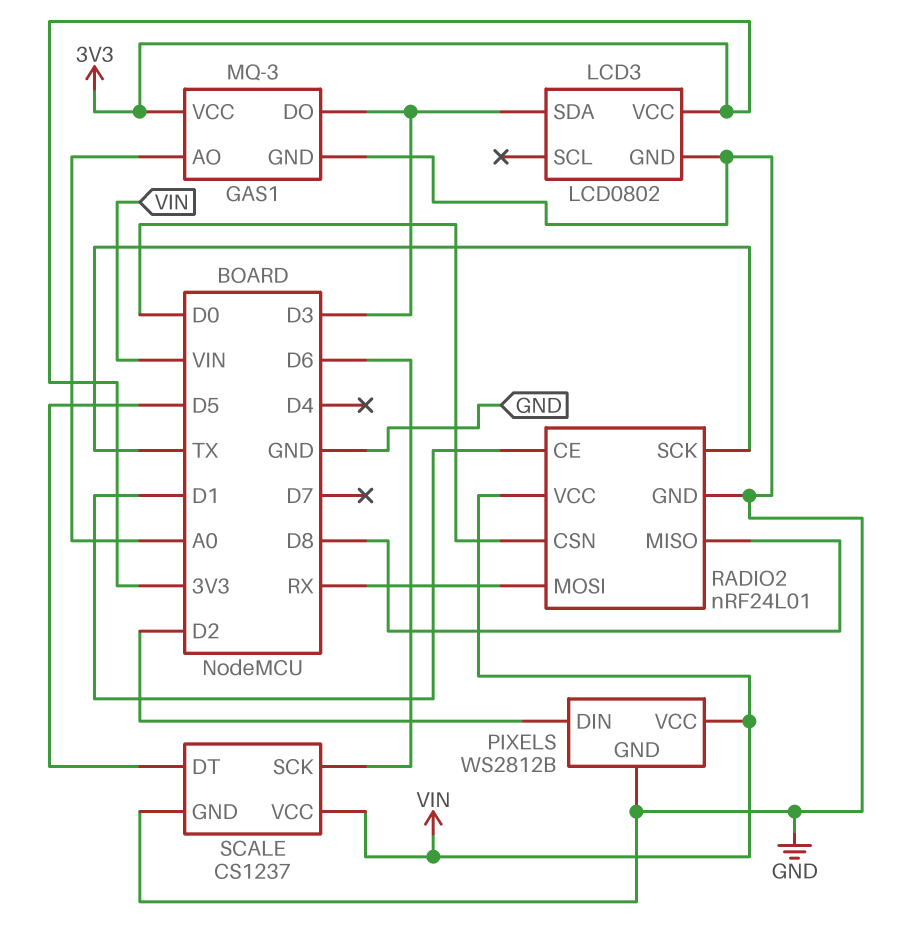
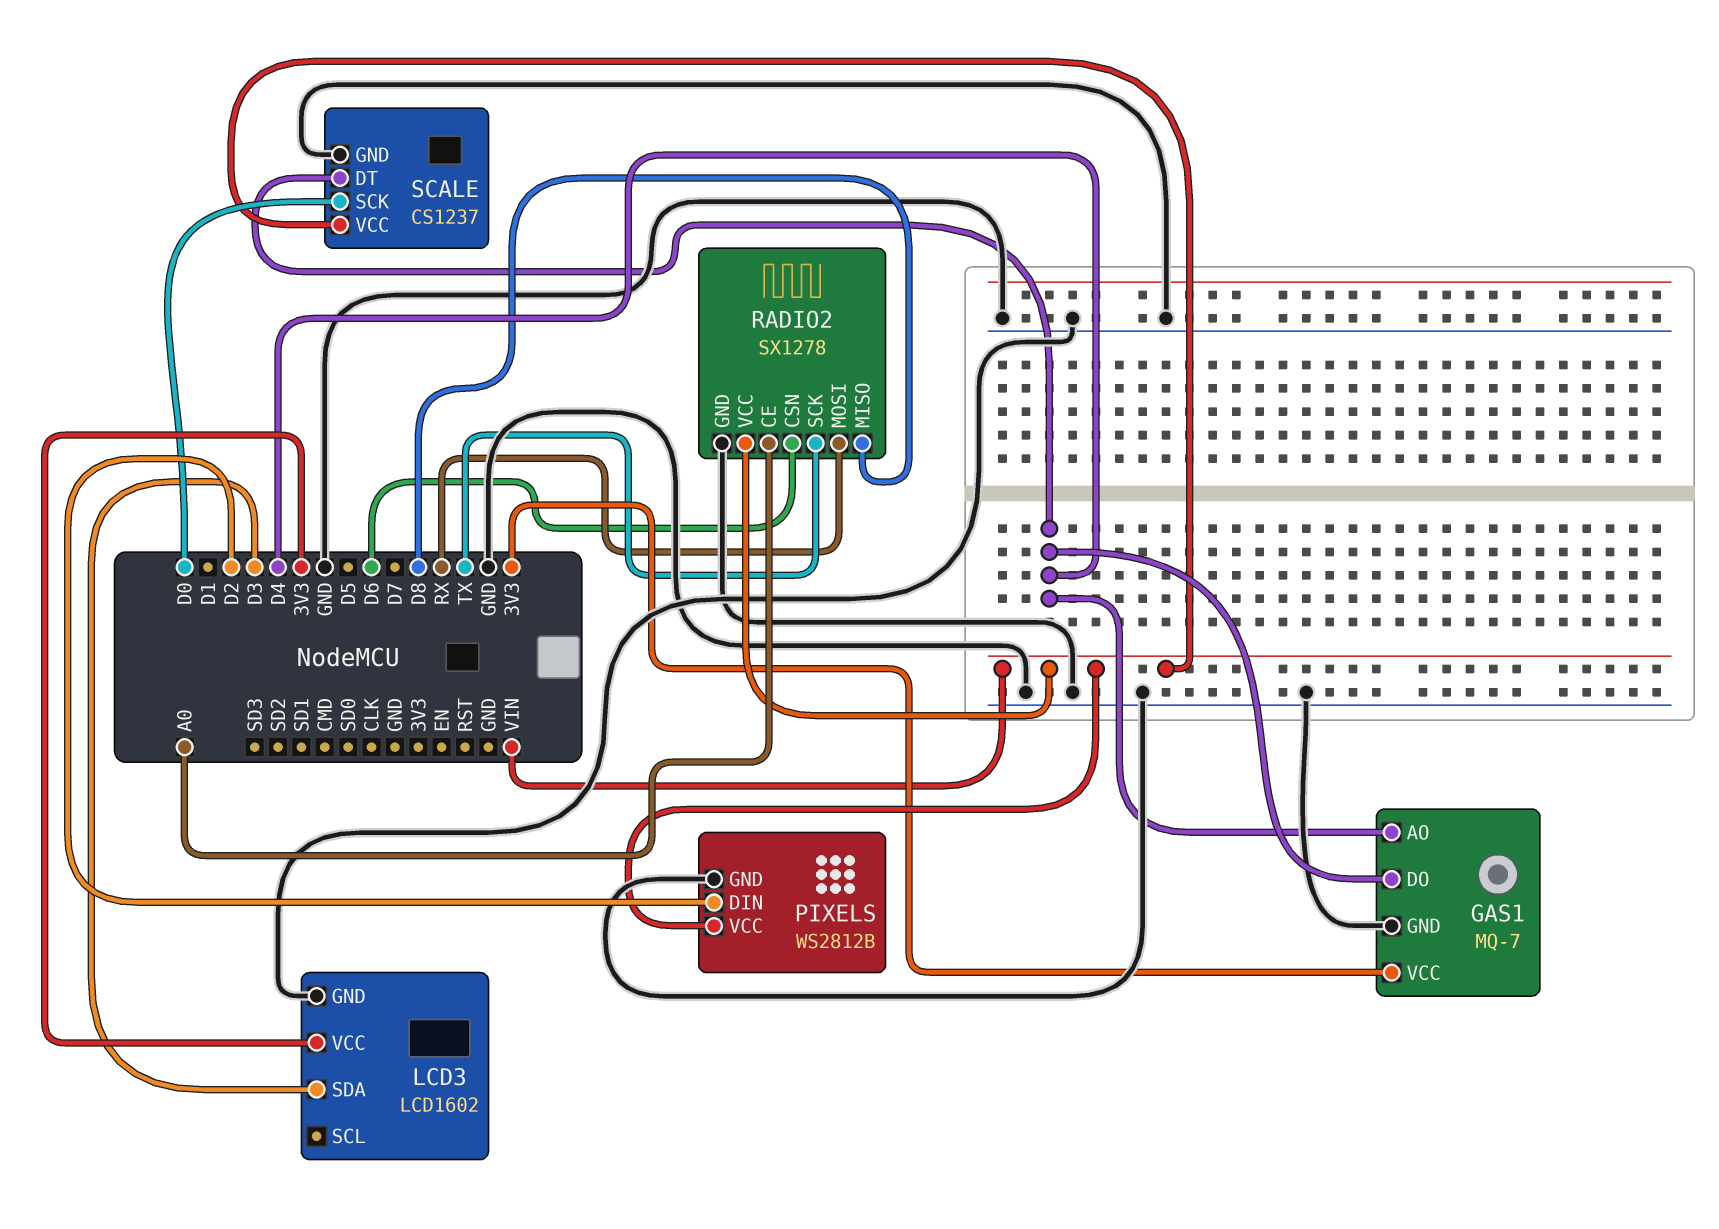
GAS1: MQ-3 -> MQ-7
GAS1 pin AO: A0 -> D4
GAS1 pin DO: D3 -> D4
LCD3: LCD0802 -> LCD1602
RADIO2: nRF24L01 -> SX1278
RADIO2 pin CE: D1 -> A0
RADIO2 pin CSN: D0 -> D6
SCALE pin DT: D5 -> D4
SCALE pin SCK: D6 -> D0

